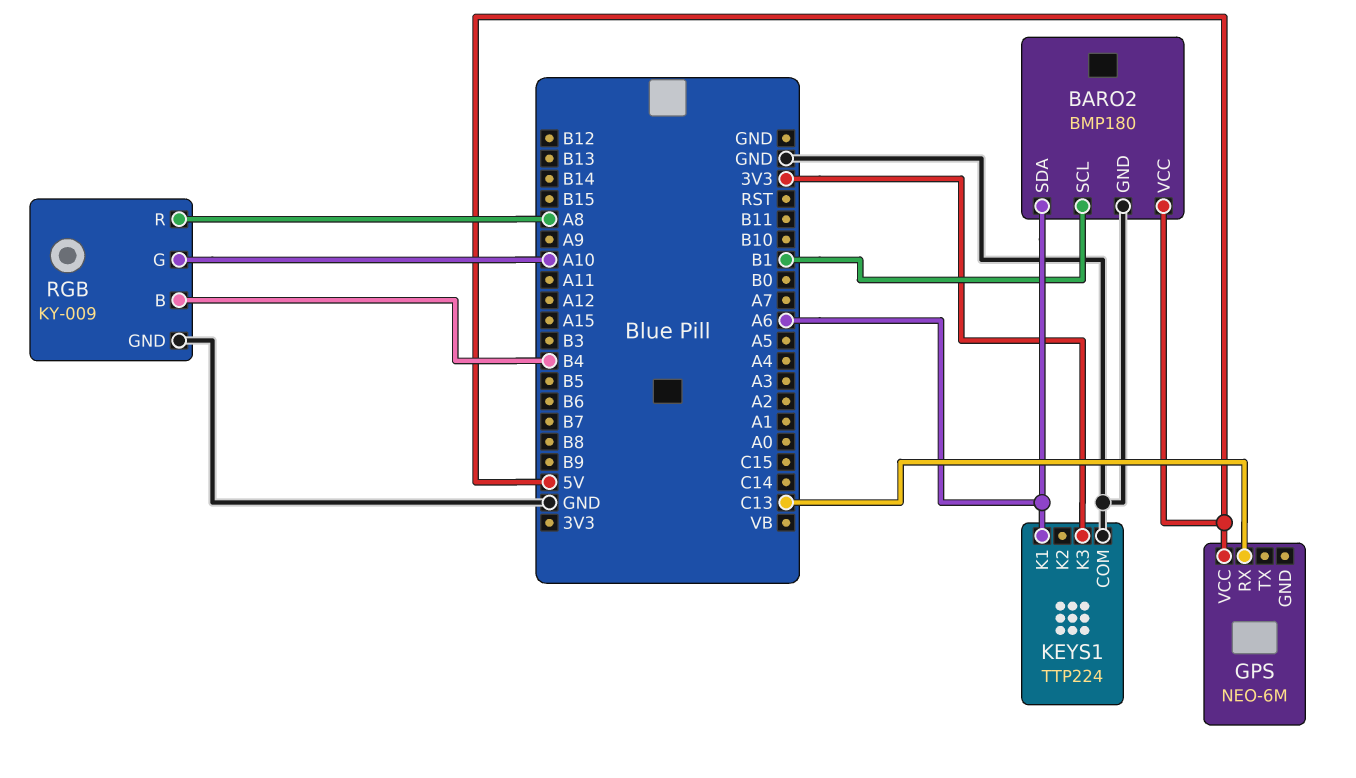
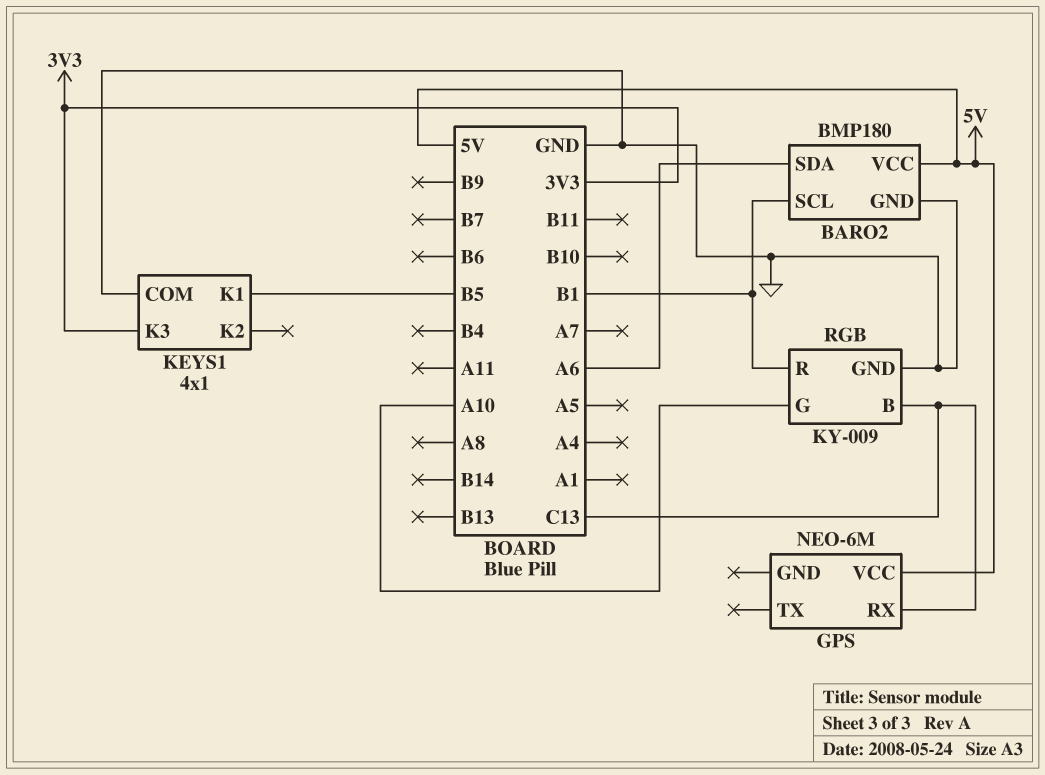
KEYS1: TTP224 -> 4x1
KEYS1 pin K1: A6 -> B5
RGB pin B: B4 -> C13
RGB pin R: A8 -> B1

